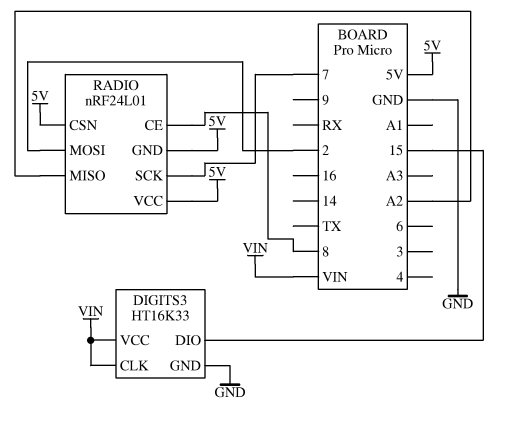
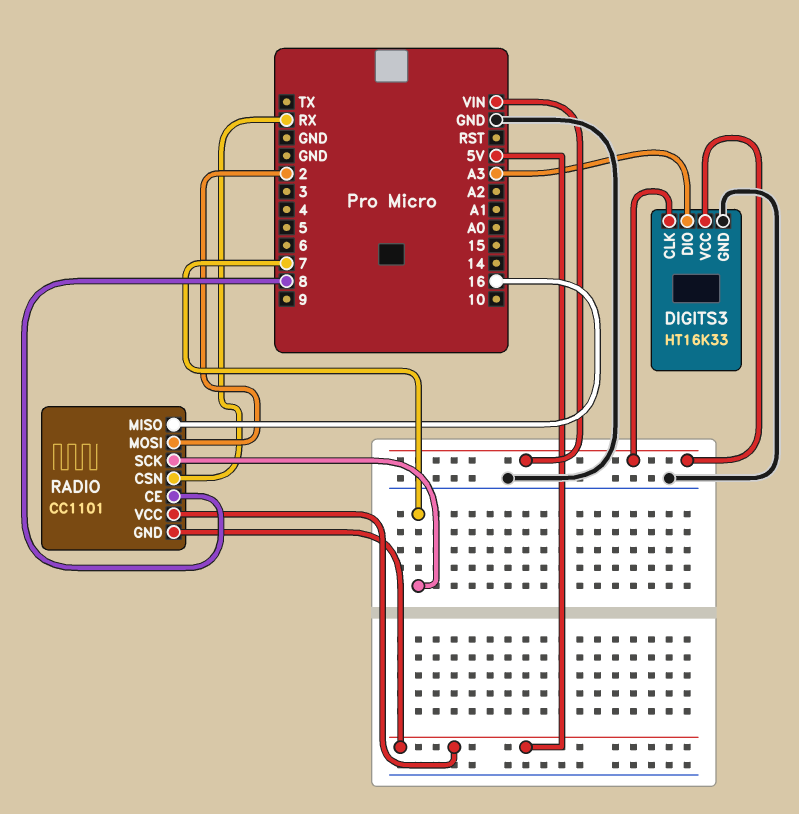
DIGITS3 pin DIO: 15 -> A3
RADIO: nRF24L01 -> CC1101
RADIO pin CSN: 5V -> RX
RADIO pin MISO: A2 -> 16

